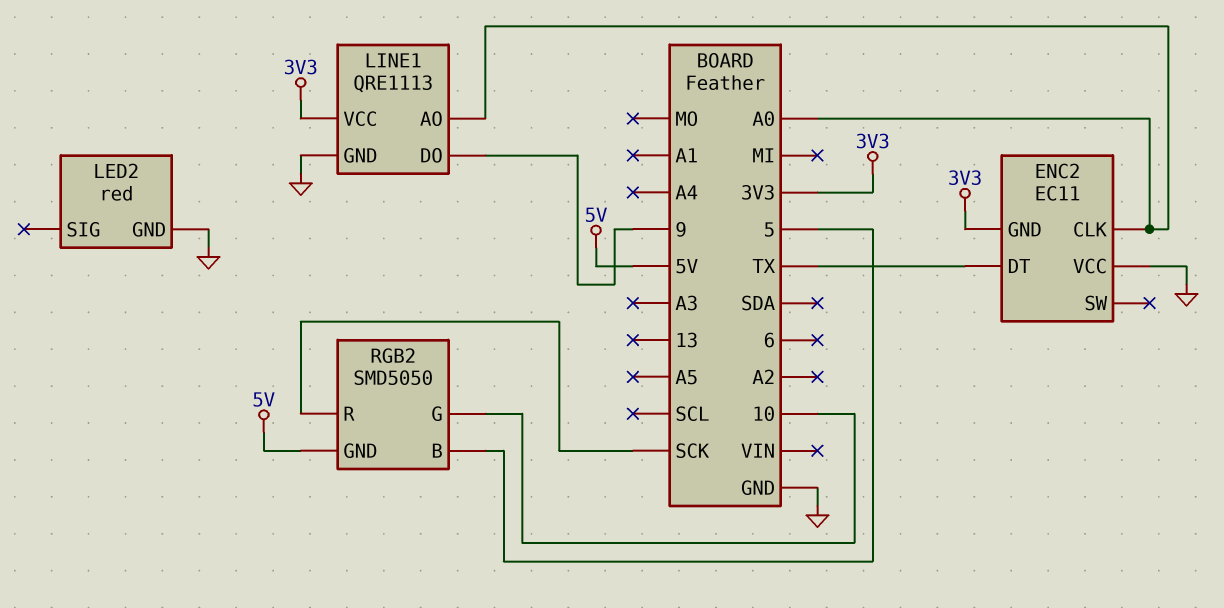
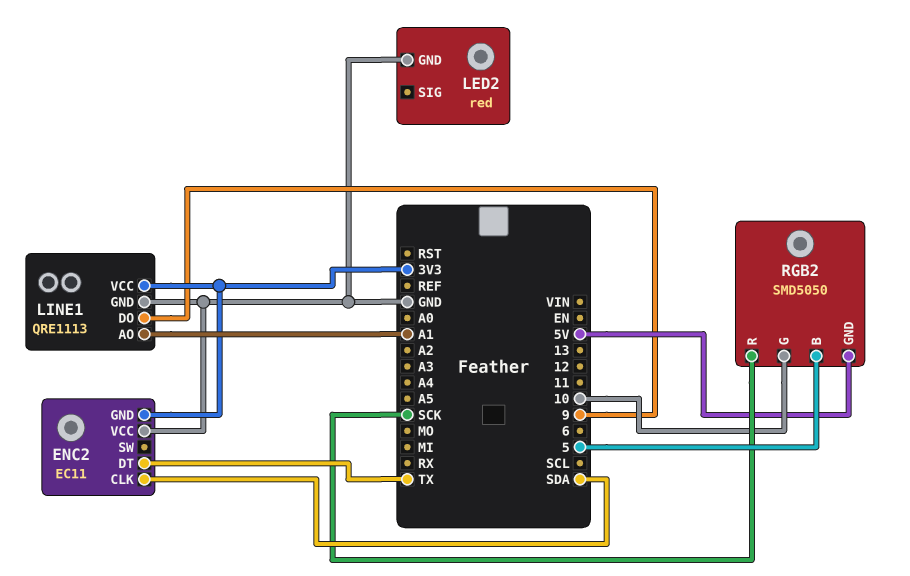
ENC2 pin CLK: A0 -> SDA
LINE1 pin AO: A0 -> A1

